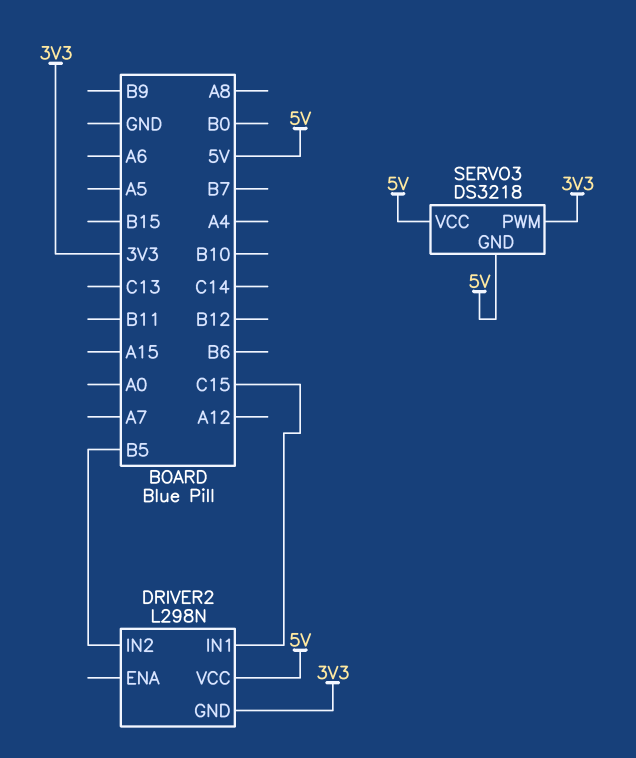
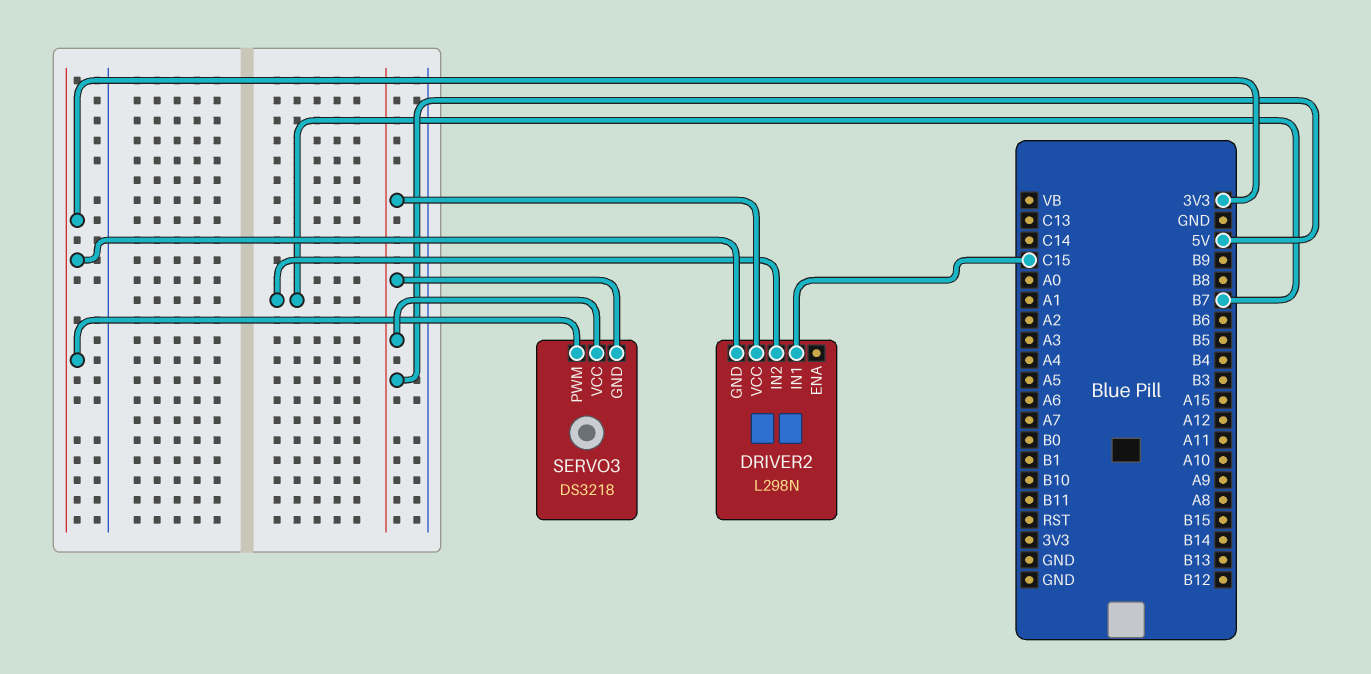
DRIVER2 pin IN2: B5 -> B7

